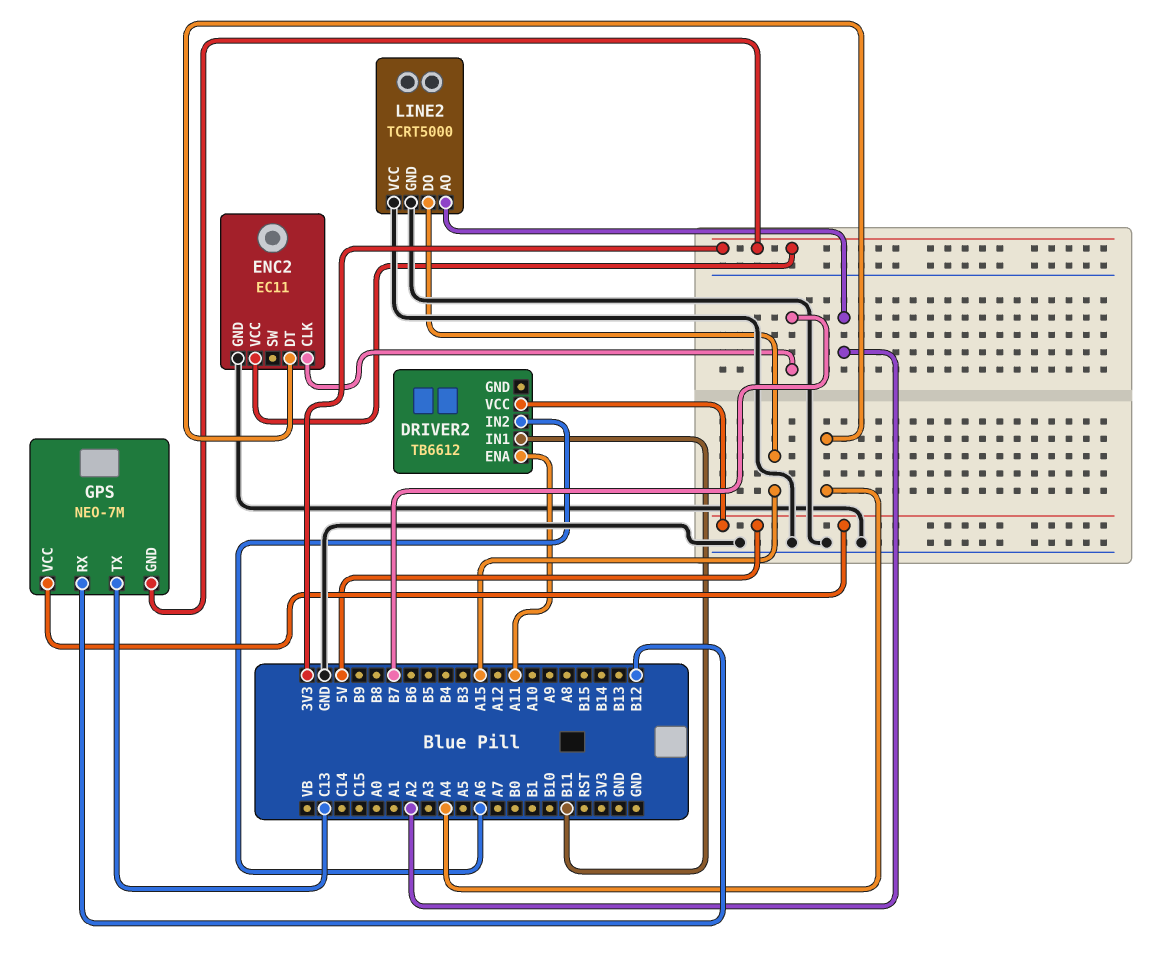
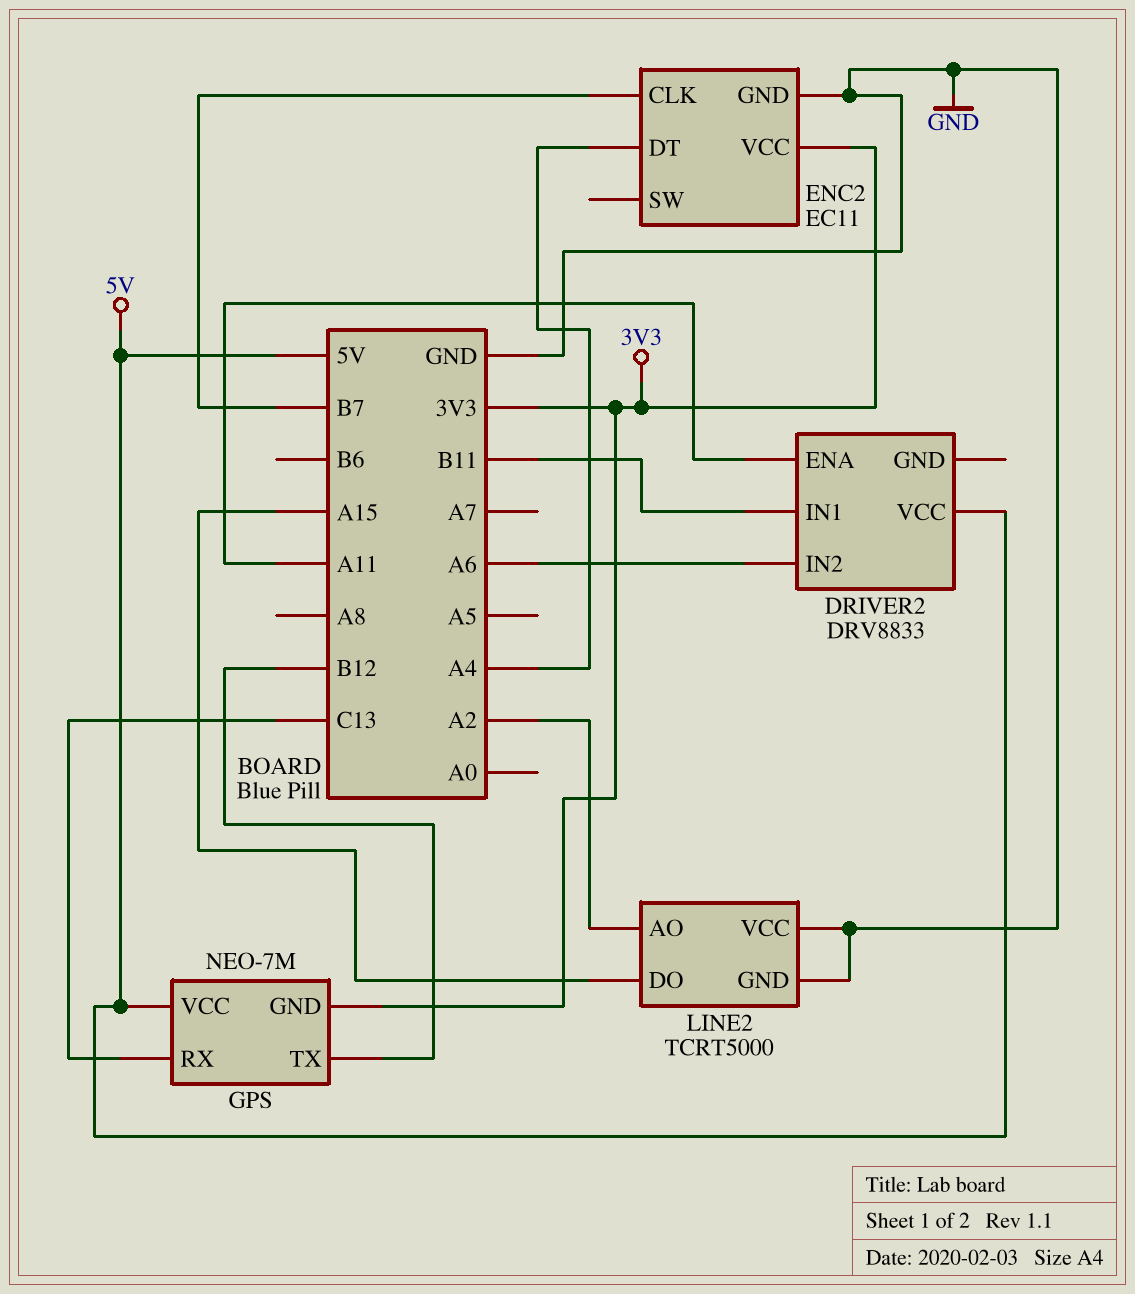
DRIVER2: TB6612 -> DRV8833
GPS pin RX: B12 -> C13
GPS pin TX: C13 -> B12

